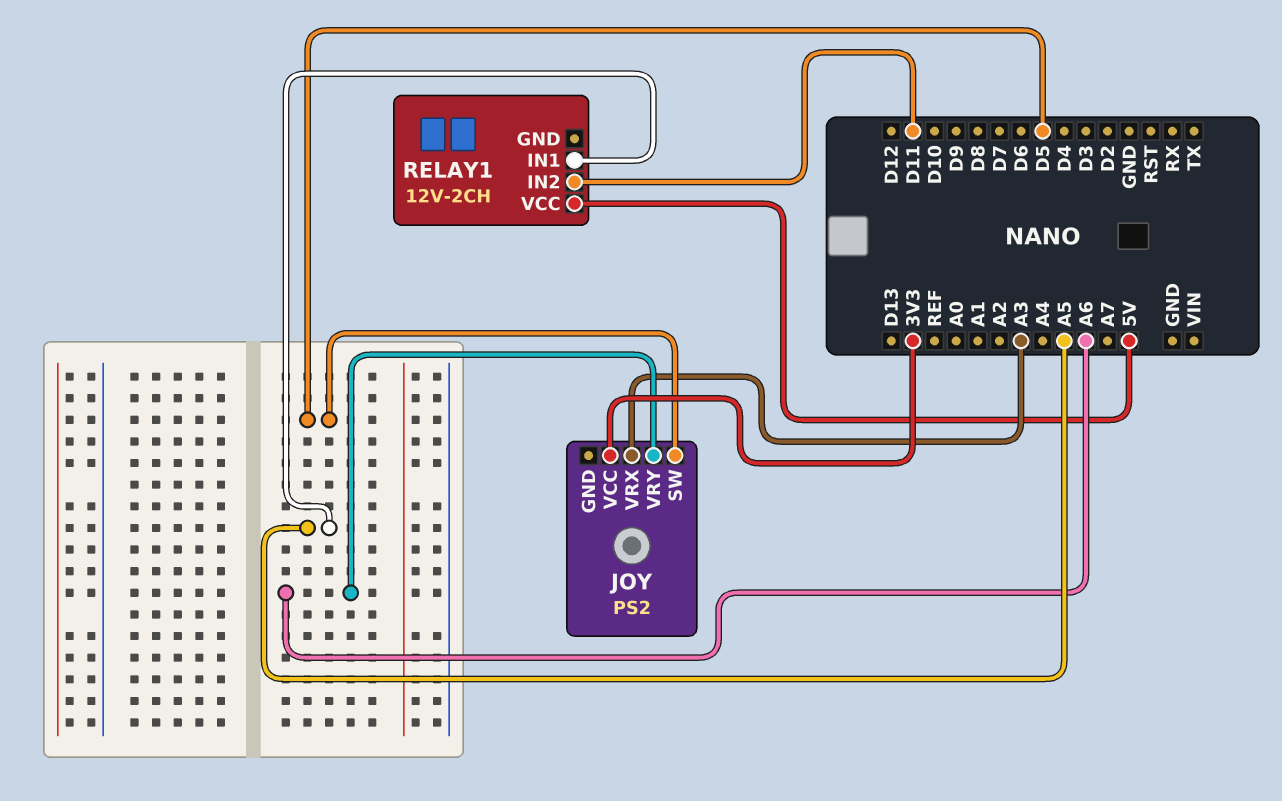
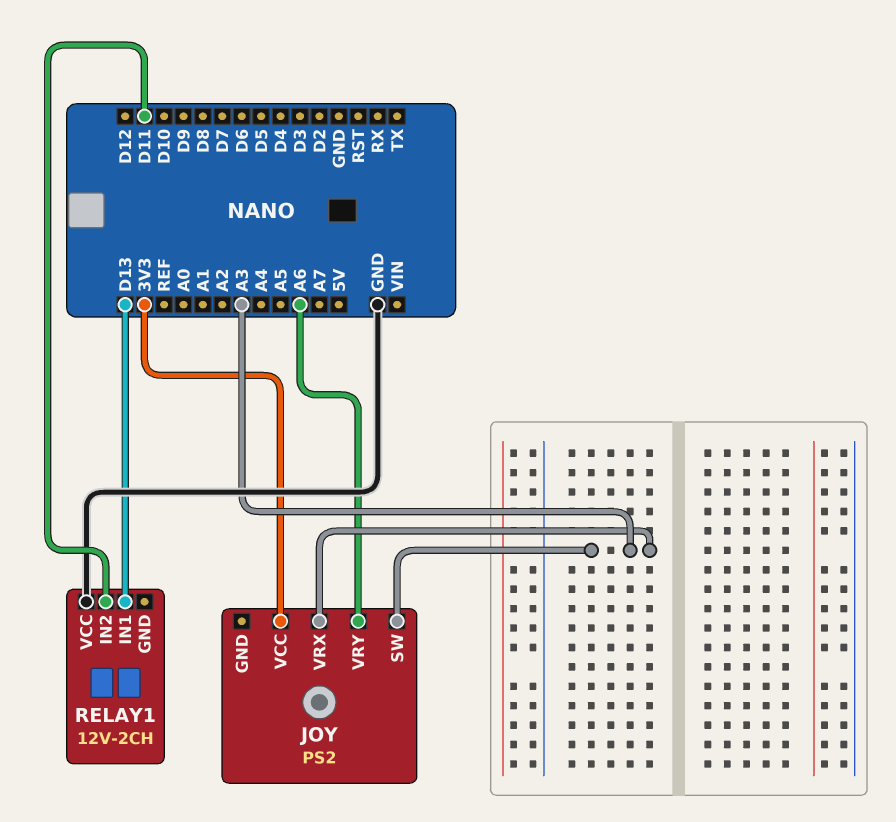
JOY pin SW: D5 -> A3
RELAY1 pin IN1: A5 -> D13
RELAY1 pin VCC: 5V -> GND

